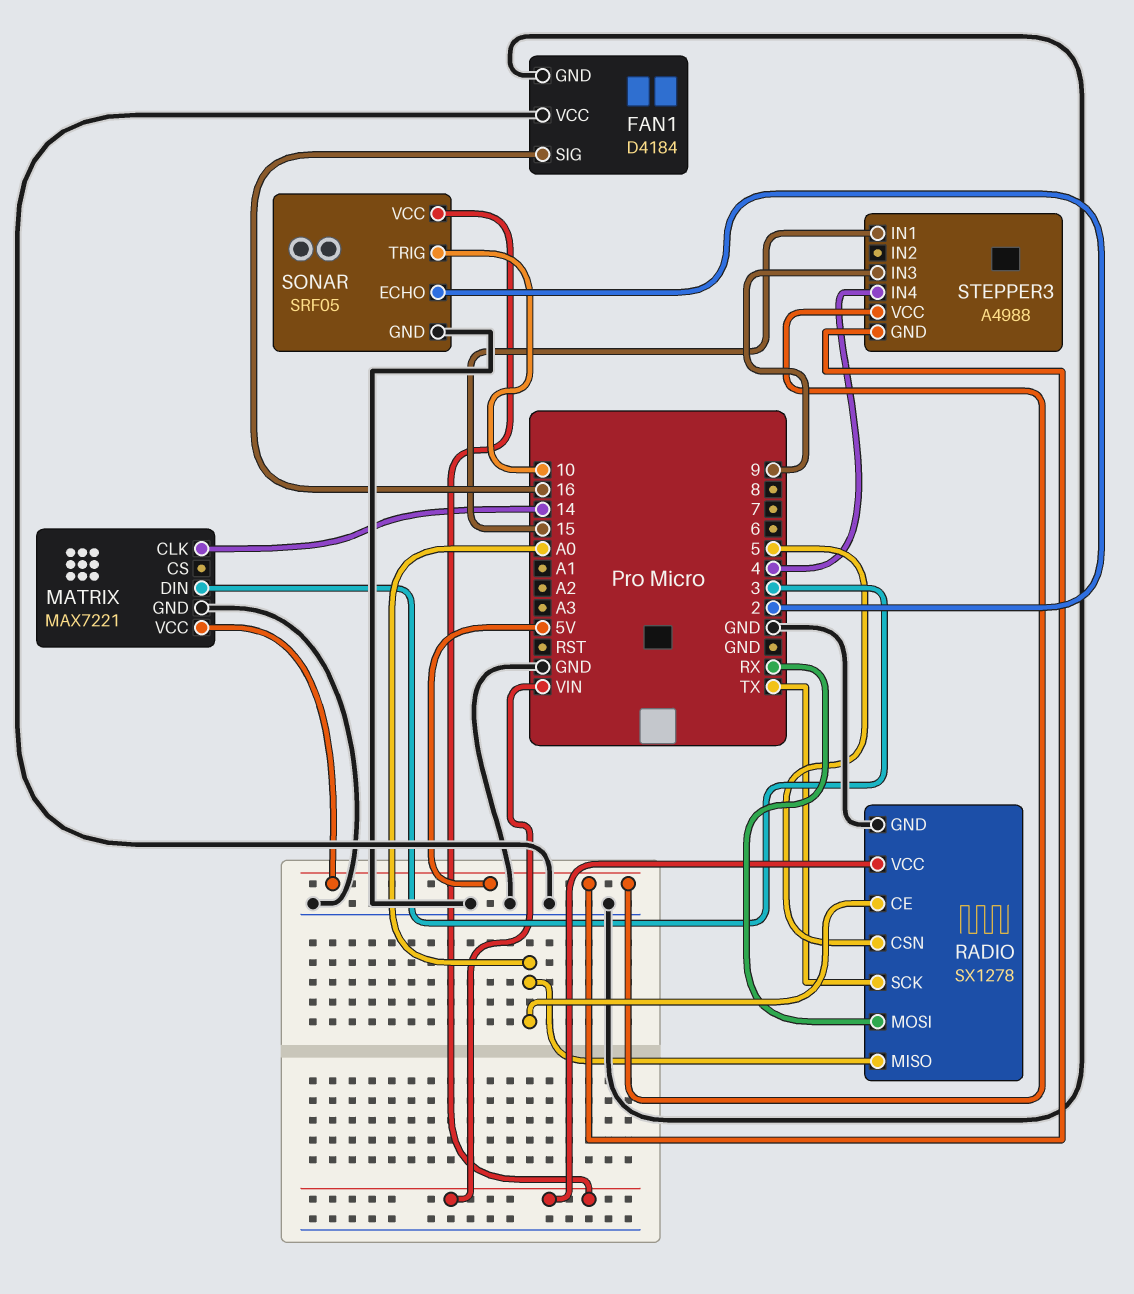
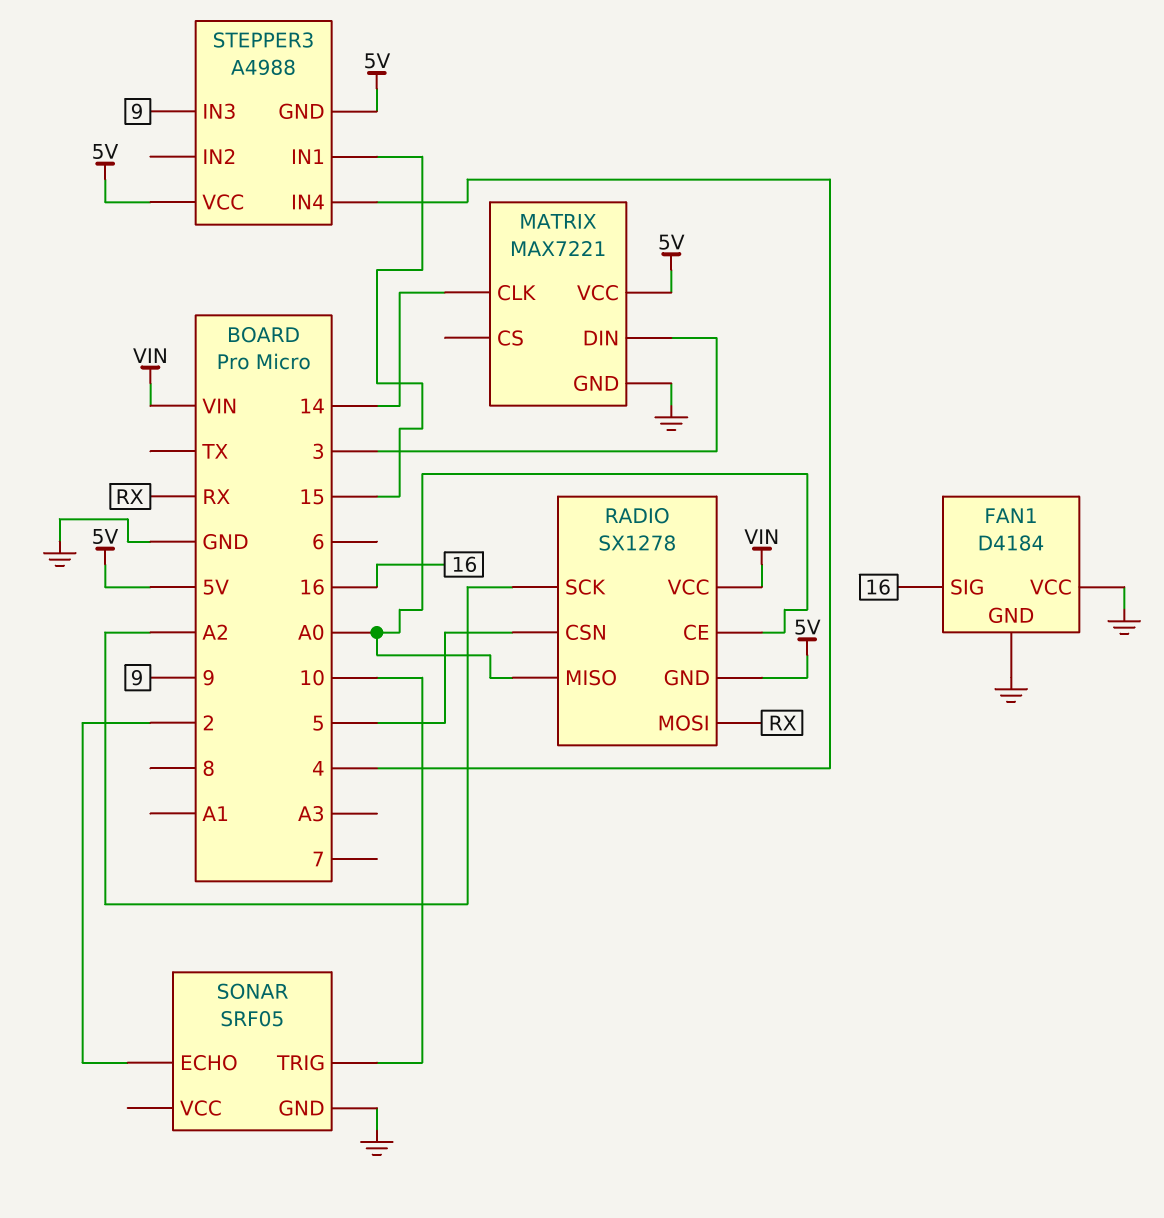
RADIO pin GND: GND -> 5V
RADIO pin SCK: TX -> A2
SONAR pin VCC: VIN -> none

